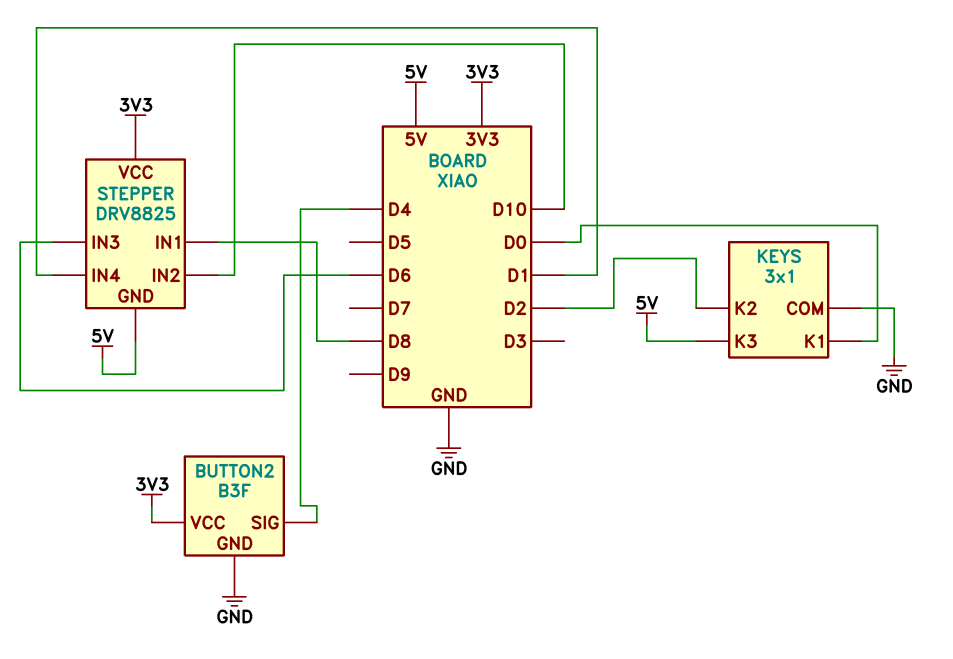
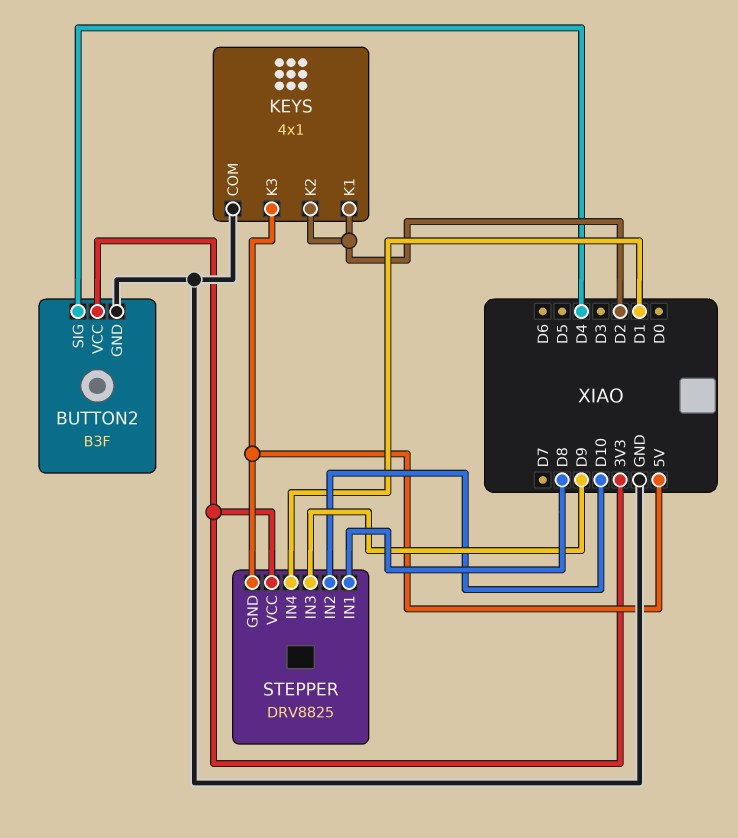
KEYS: 3x1 -> 4x1
KEYS pin K1: D0 -> D2
STEPPER pin IN3: D6 -> D9

